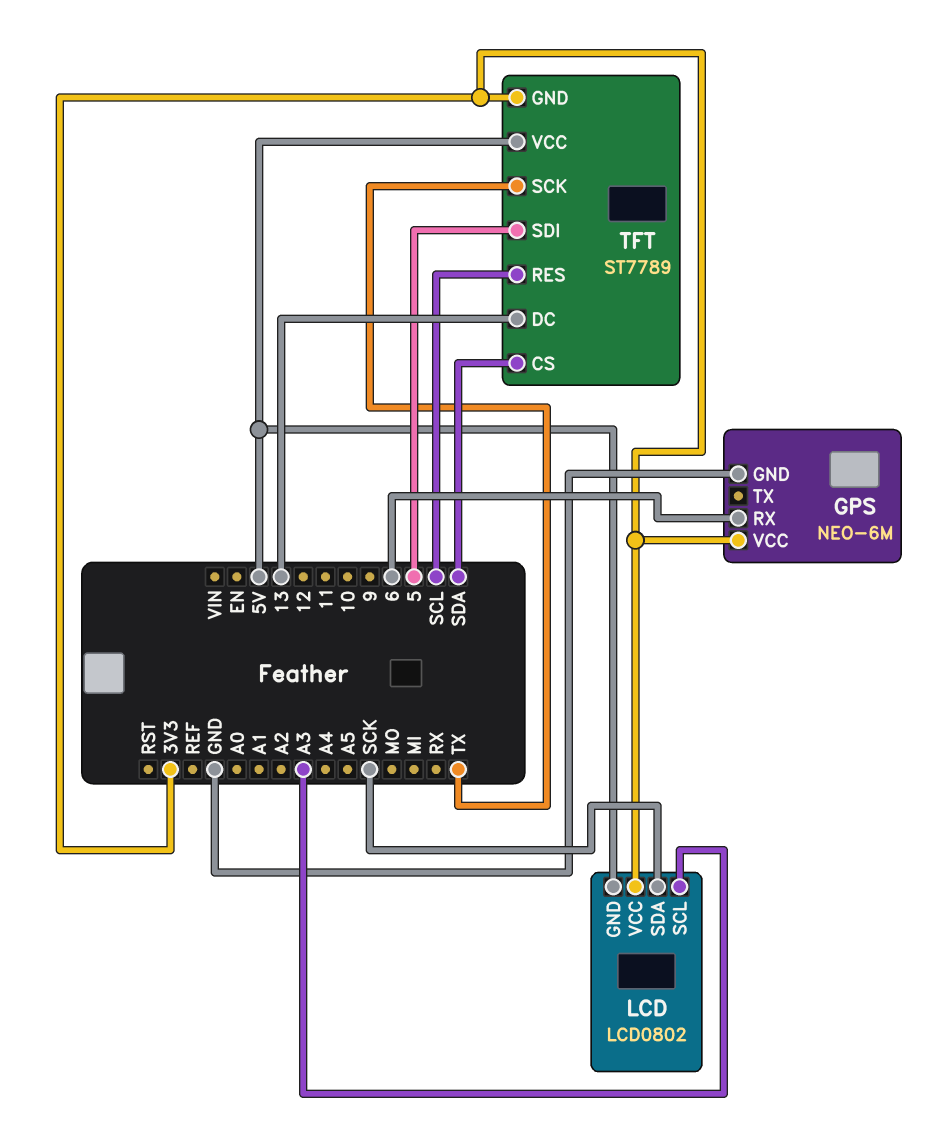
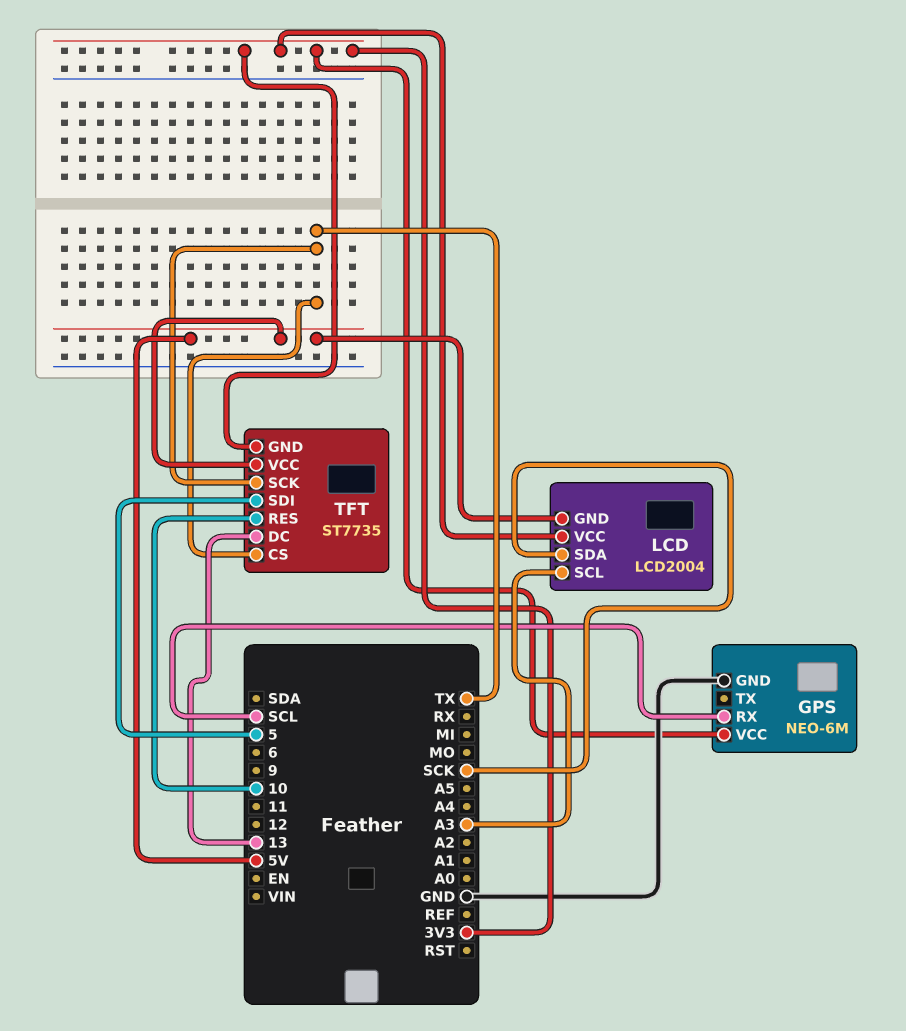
GPS pin RX: 6 -> SCL
LCD: LCD0802 -> LCD2004
TFT: ST7789 -> ST7735
TFT pin CS: SDA -> TX
TFT pin RES: SCL -> 10

